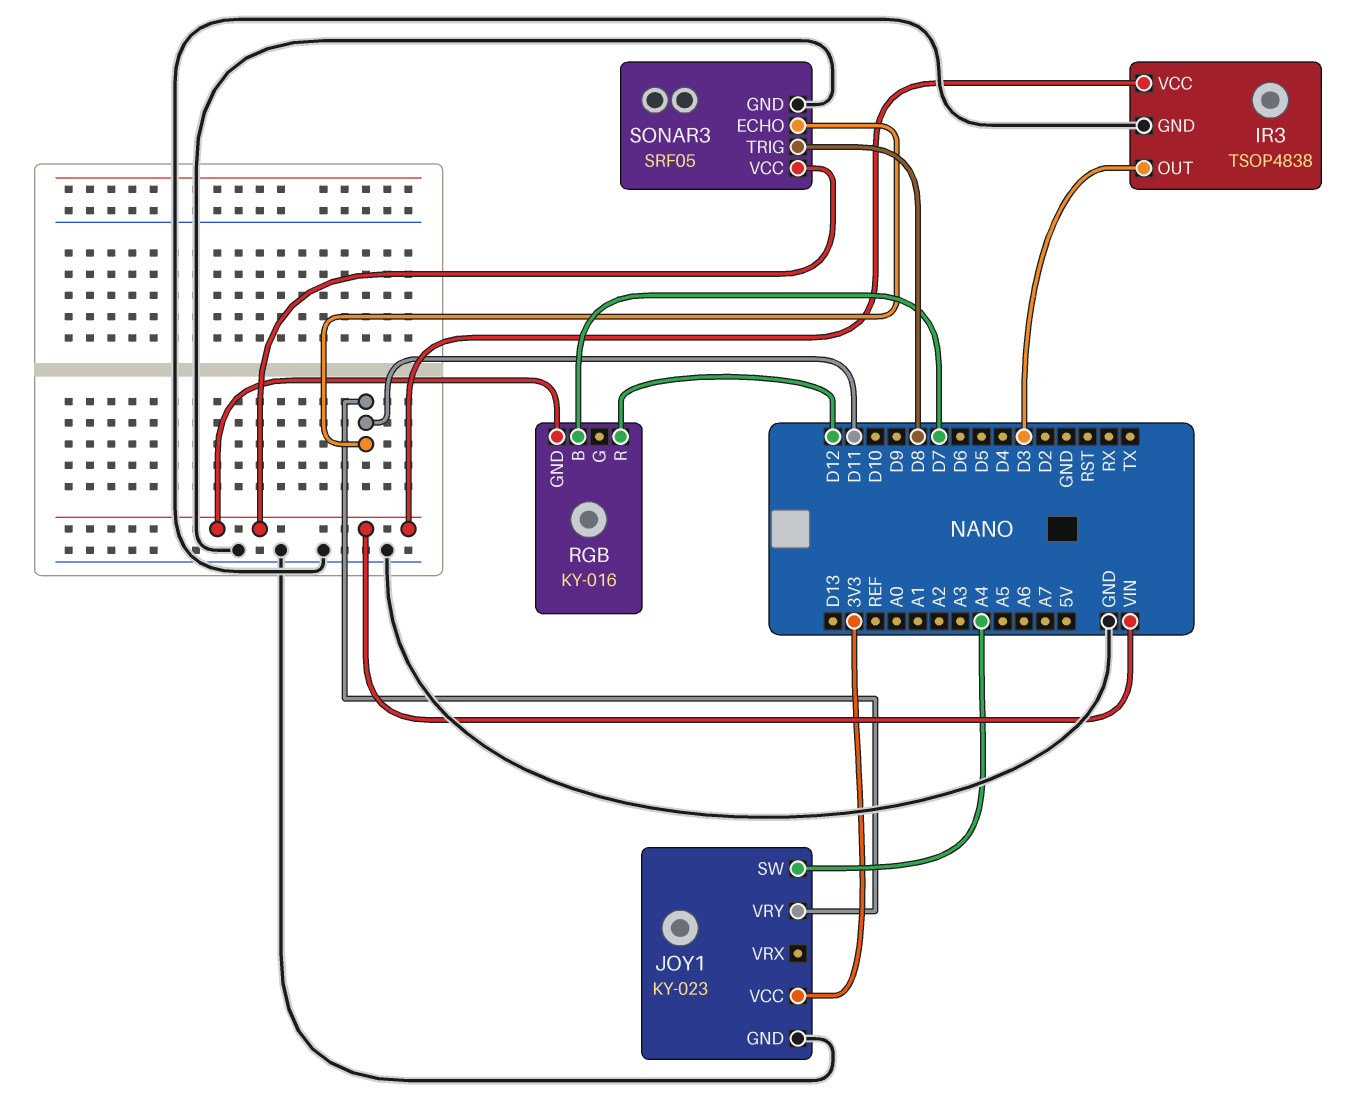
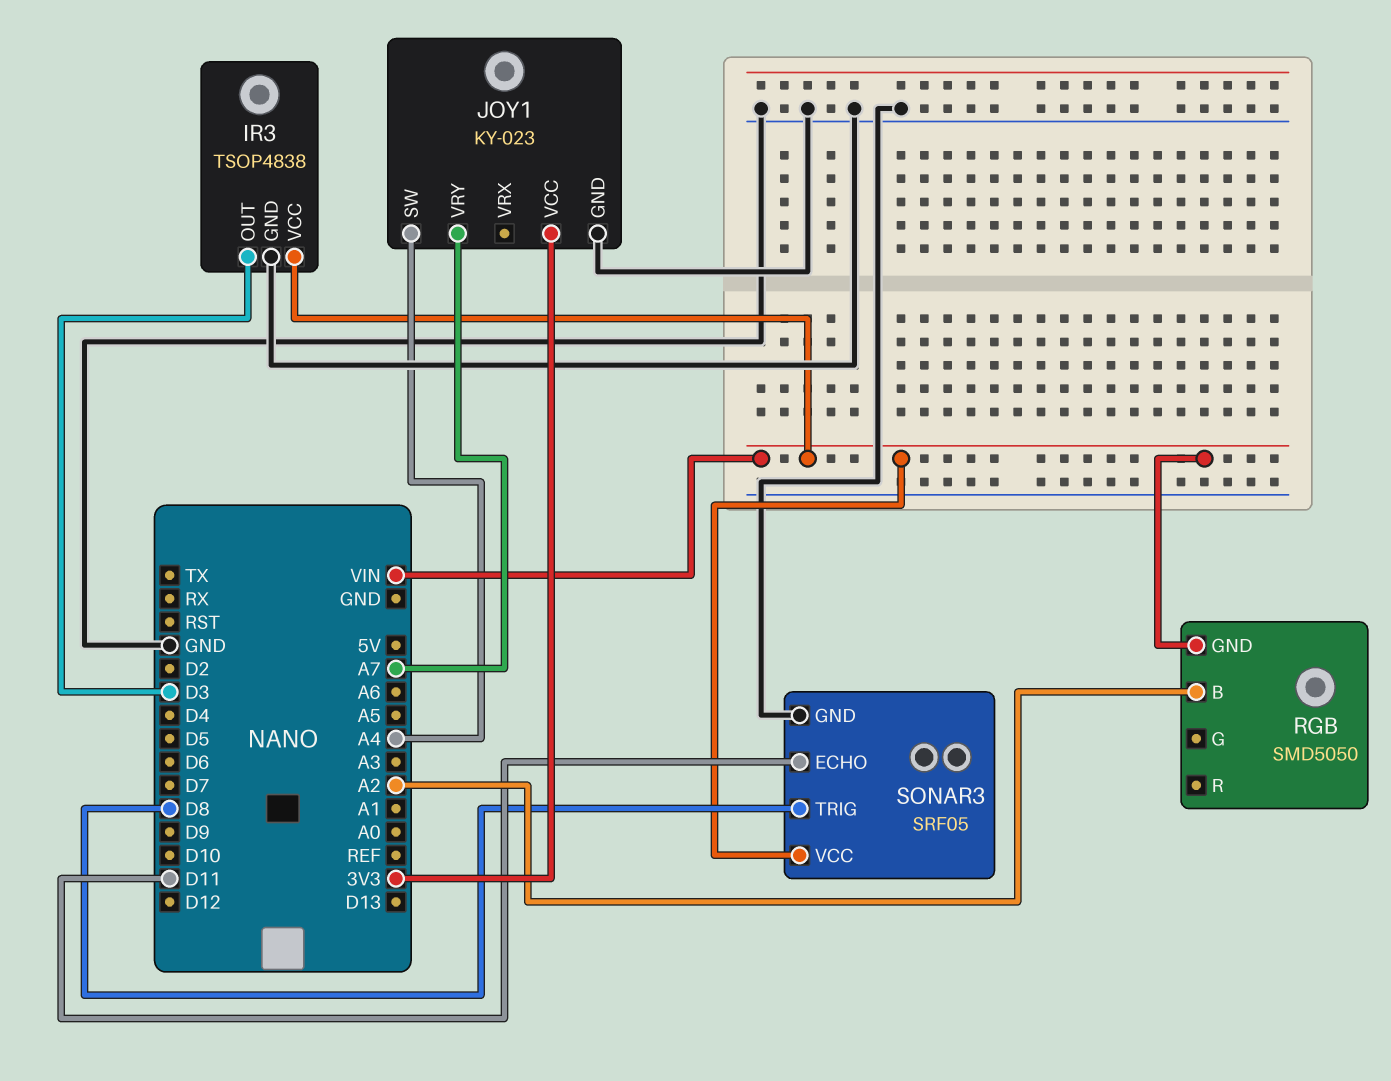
JOY1 pin VRY: D11 -> A7
RGB: KY-016 -> SMD5050
RGB pin B: D7 -> A2
RGB pin R: D12 -> none

